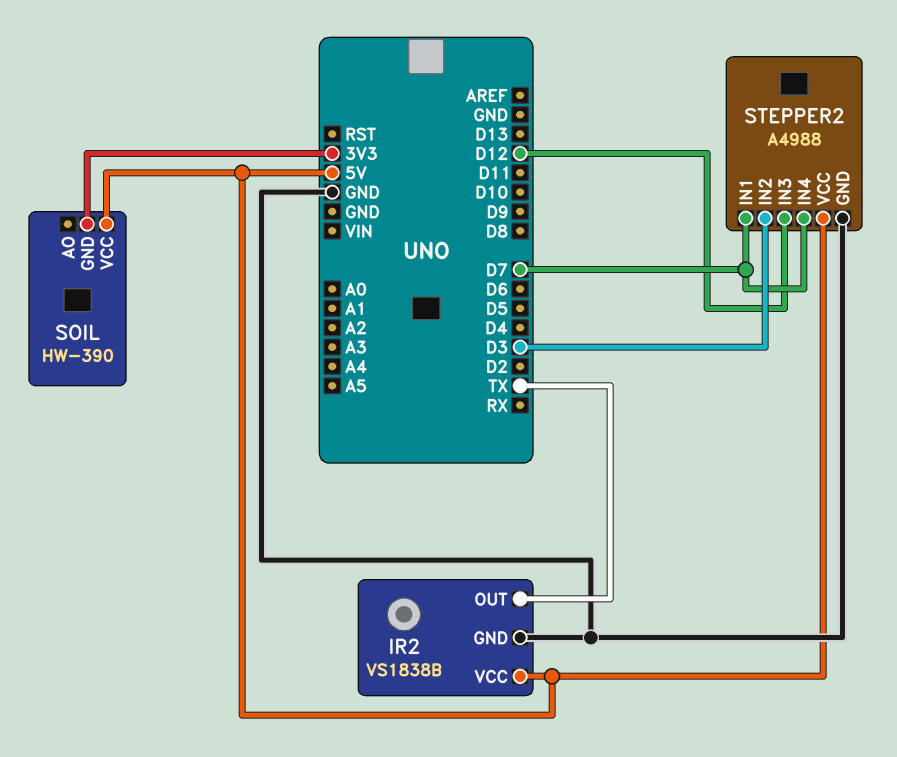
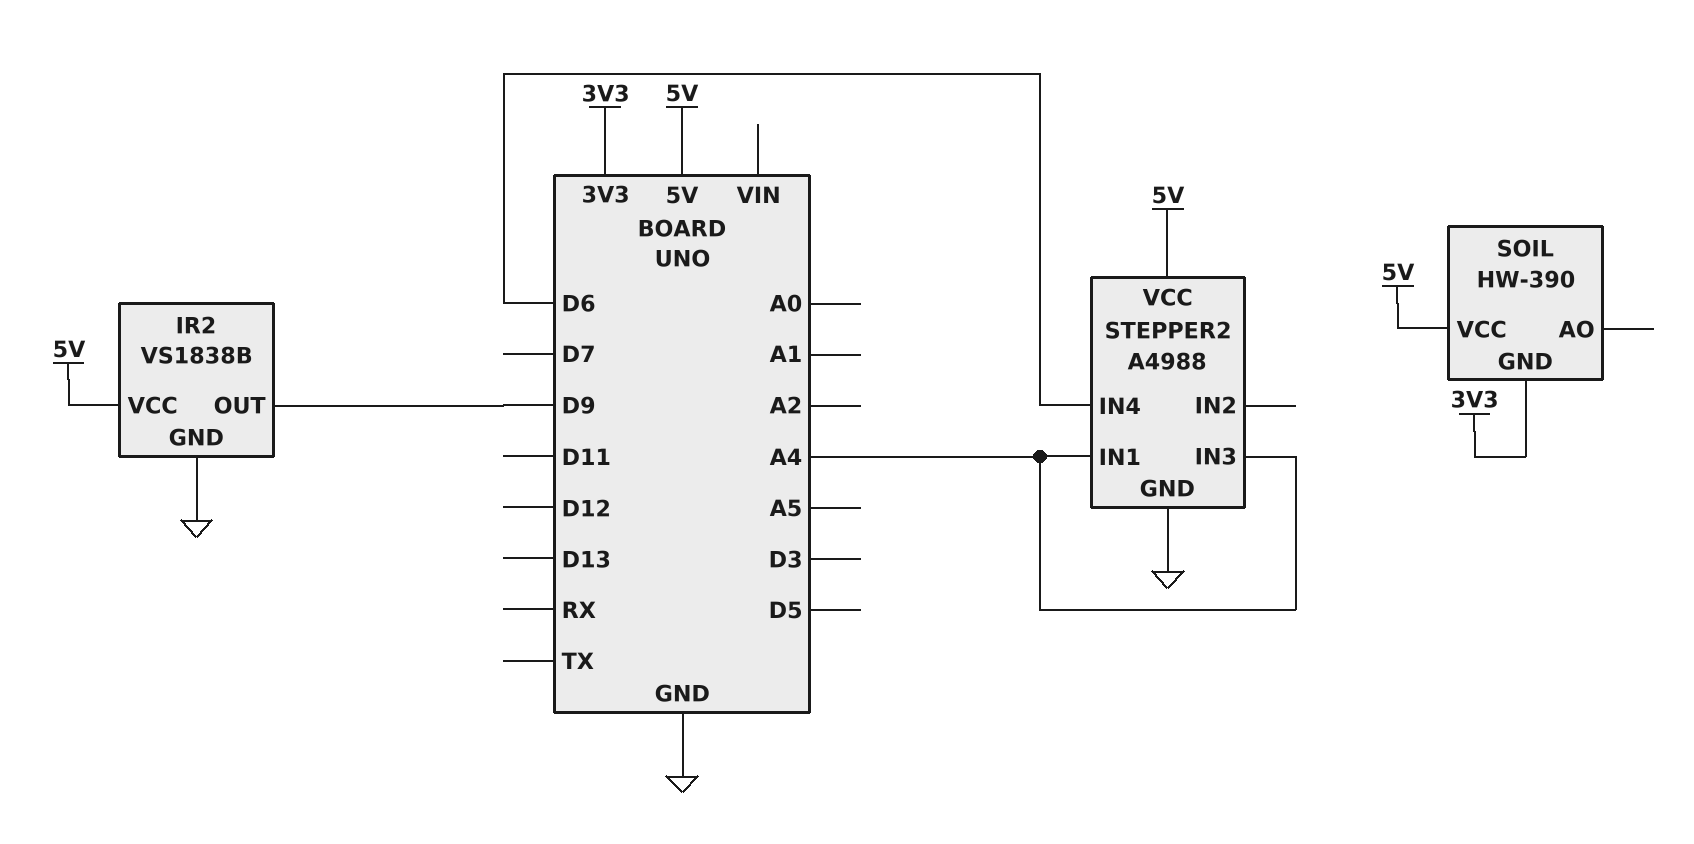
IR2 pin OUT: TX -> D9
STEPPER2 pin IN1: D7 -> A4
STEPPER2 pin IN2: D3 -> none
STEPPER2 pin IN3: D12 -> A4
STEPPER2 pin IN4: D7 -> D6

